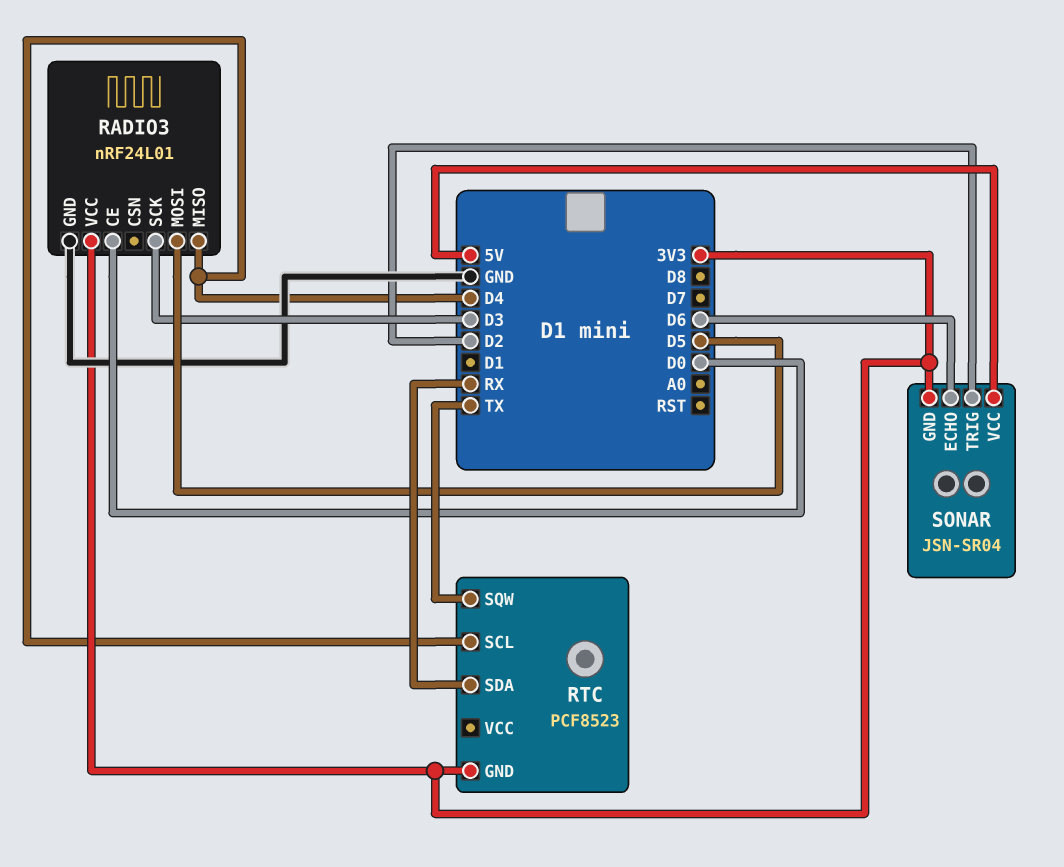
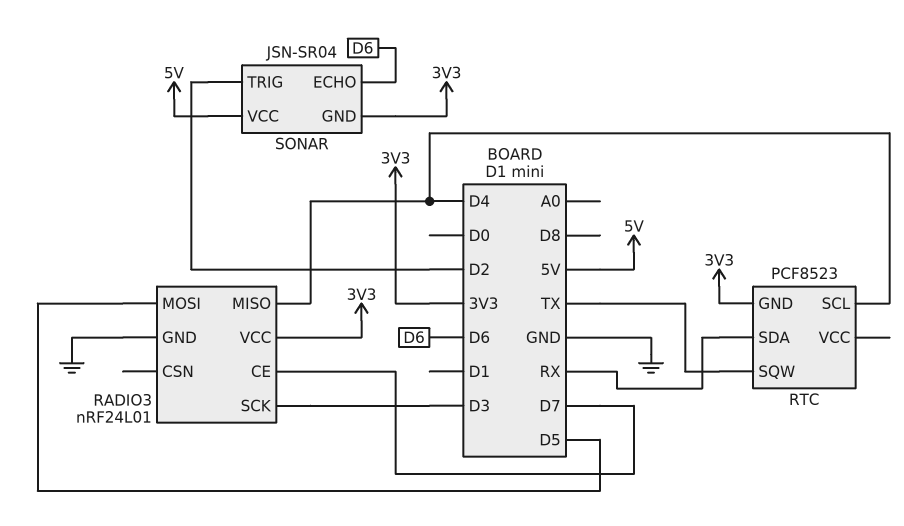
RADIO3 pin CE: D0 -> D7

